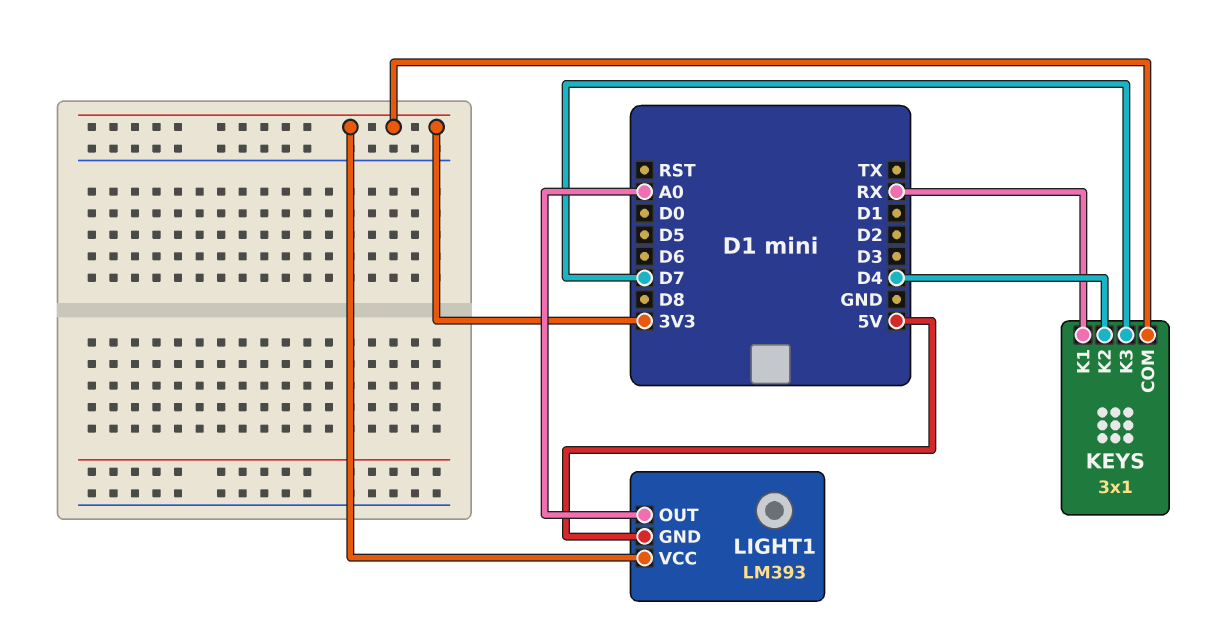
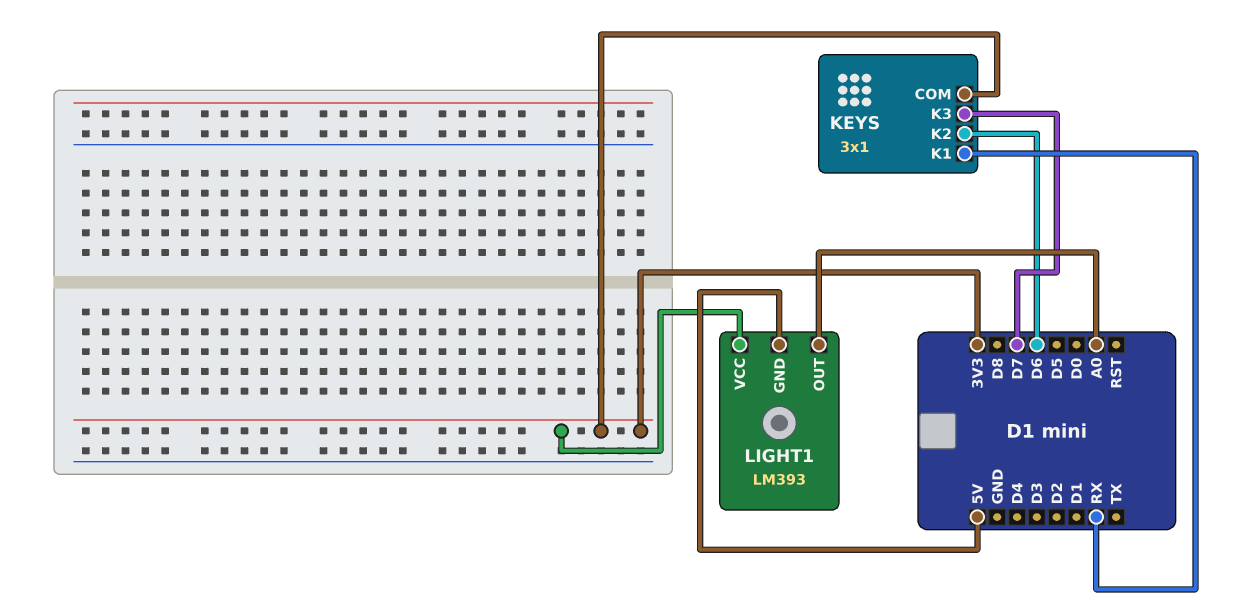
KEYS pin K2: D4 -> D6

